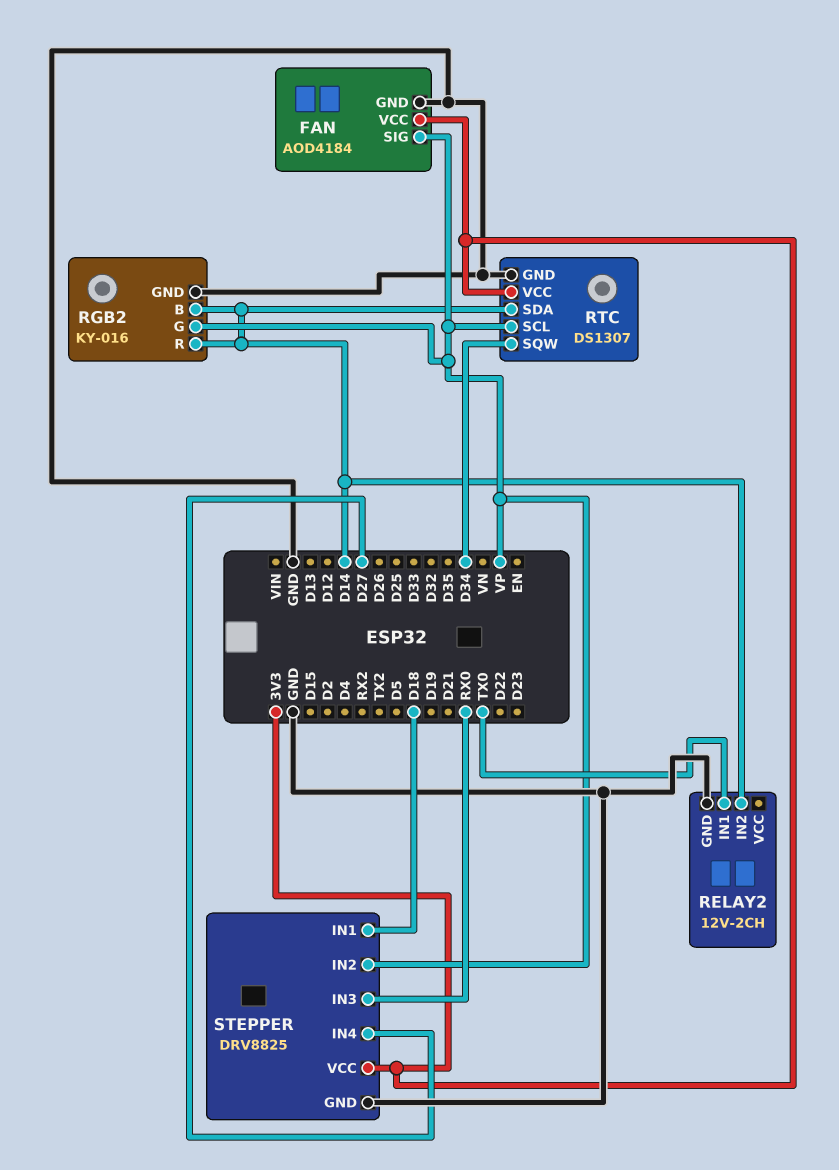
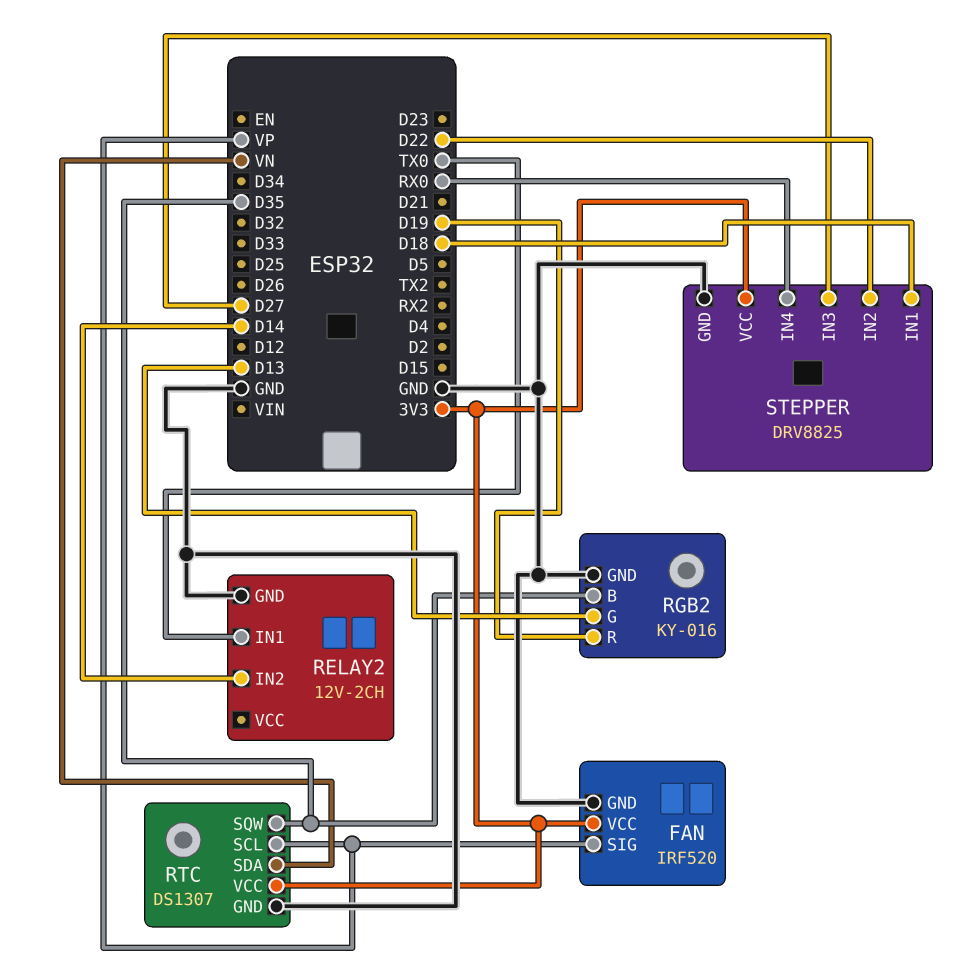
FAN: AOD4184 -> IRF520
RGB2 pin B: D14 -> D35
RGB2 pin G: VP -> D13
RGB2 pin R: D14 -> D19
RTC pin SDA: D14 -> VN
RTC pin SQW: D34 -> D35
STEPPER pin IN2: VP -> D22
STEPPER pin IN3: RX0 -> D27
STEPPER pin IN4: D27 -> RX0

